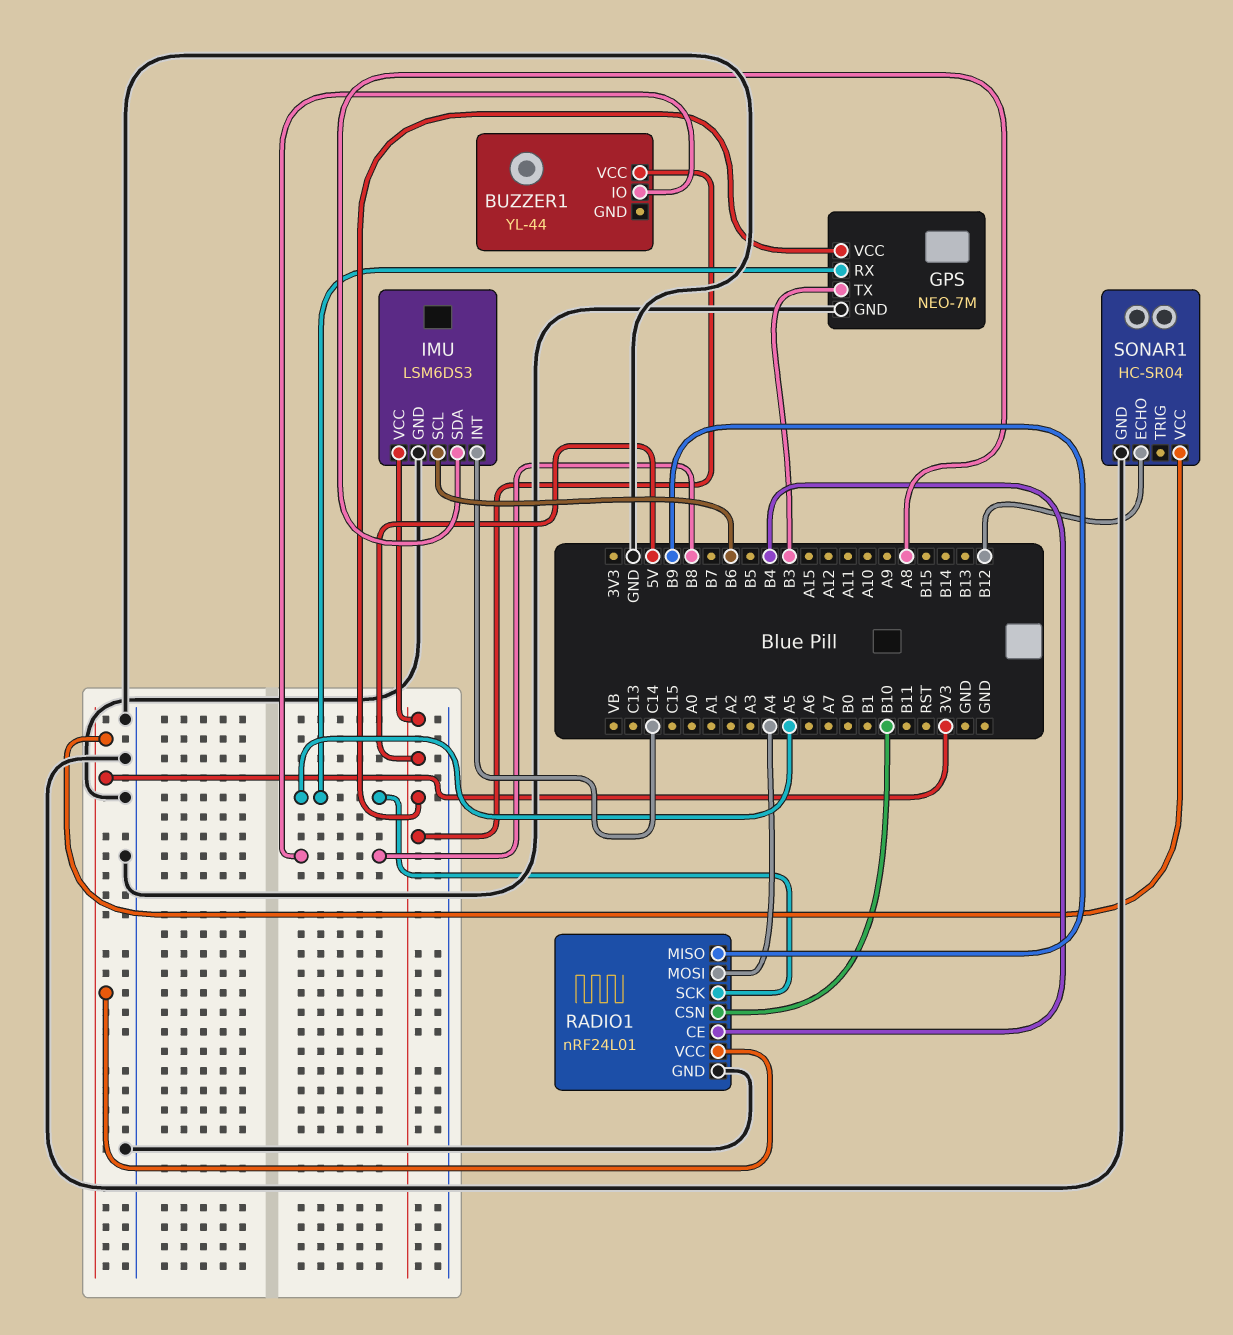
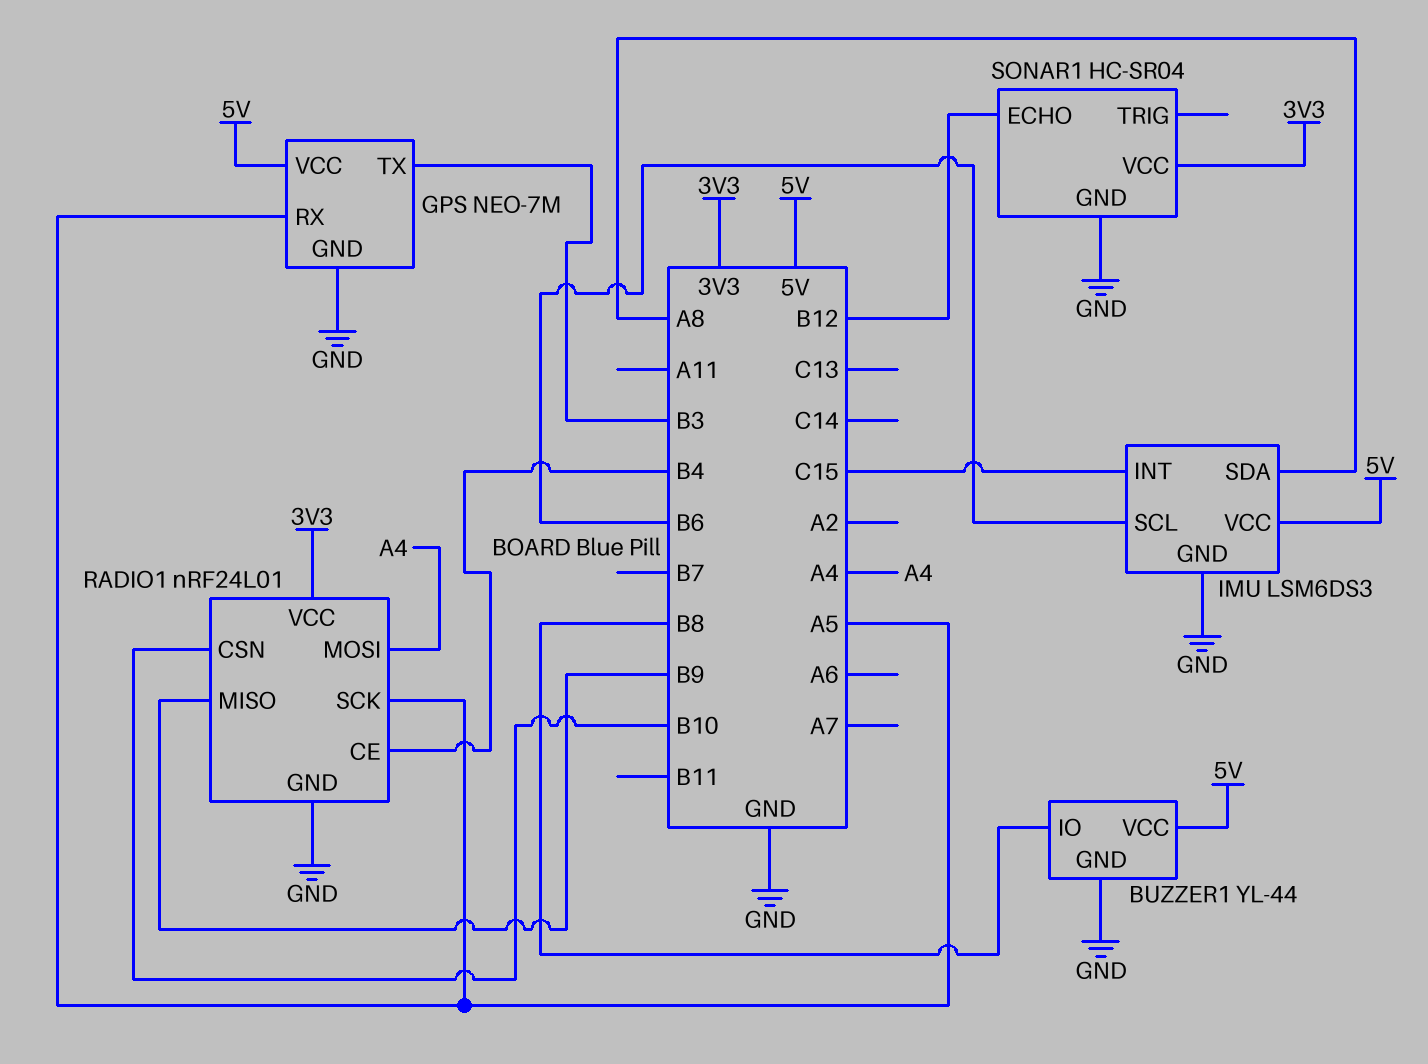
BUZZER1 pin GND: none -> GND
IMU pin INT: C14 -> C15

